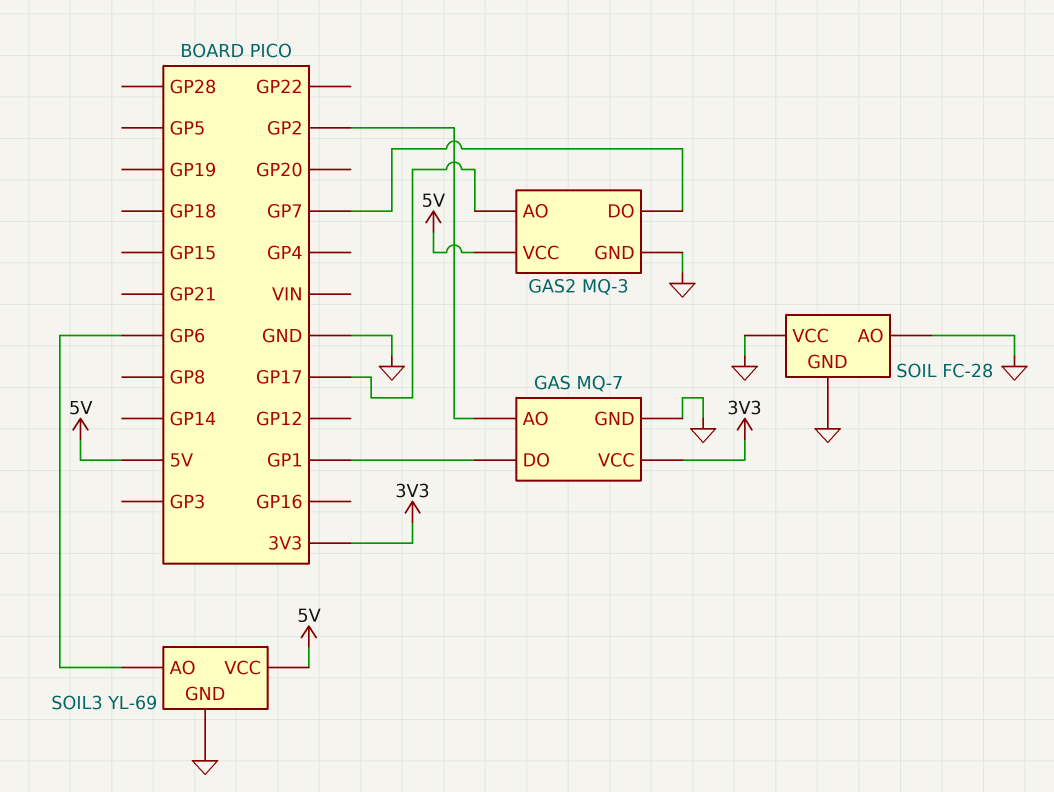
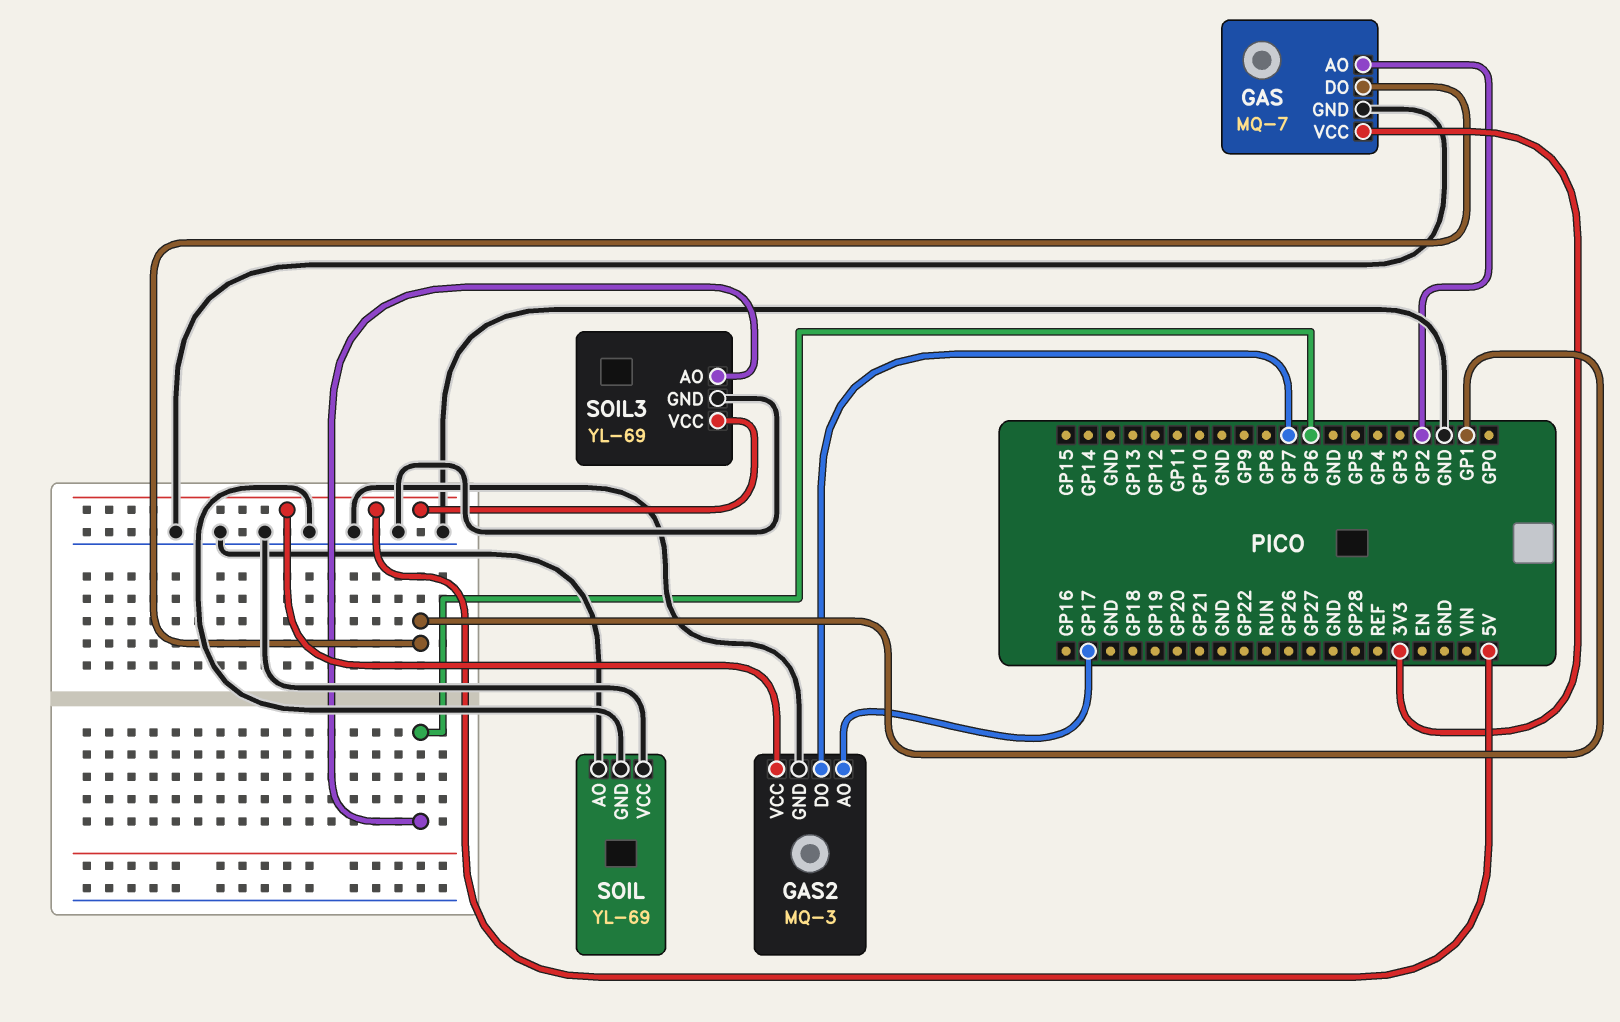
SOIL: FC-28 -> YL-69

